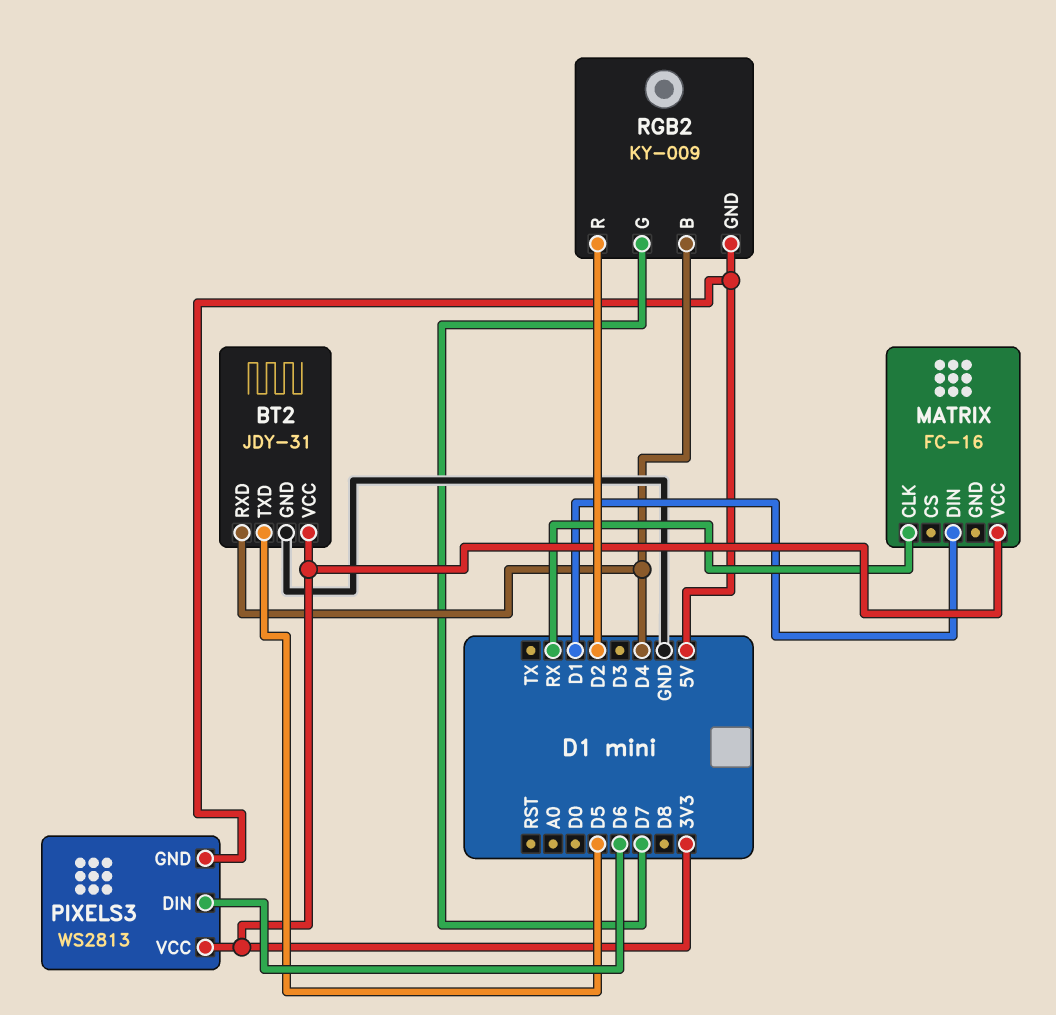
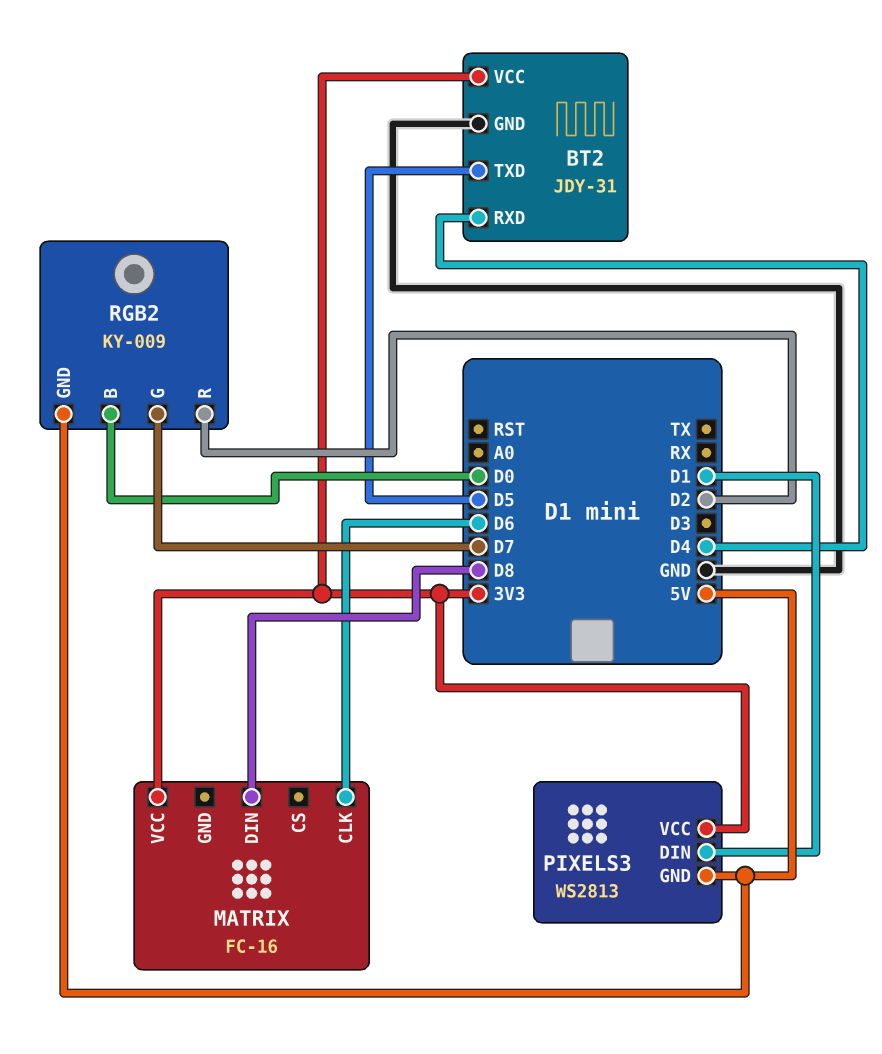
MATRIX pin CLK: RX -> D6
MATRIX pin DIN: D1 -> D8
PIXELS3 pin DIN: D6 -> D1
RGB2 pin B: D4 -> D0

